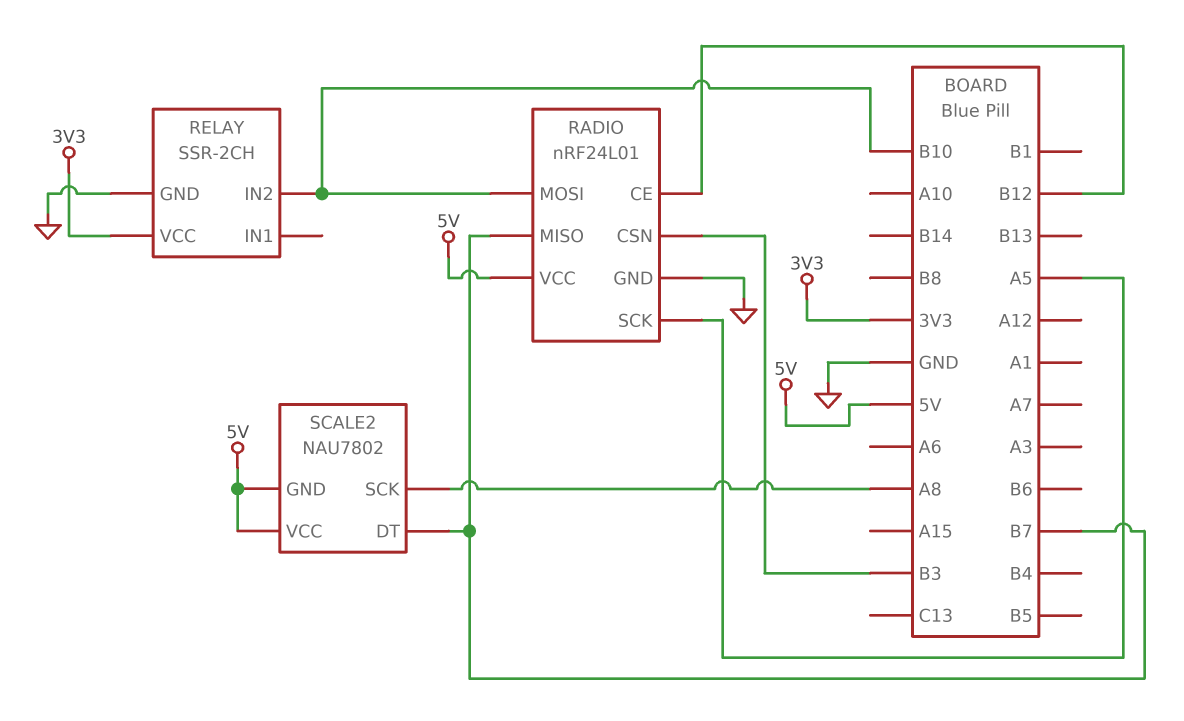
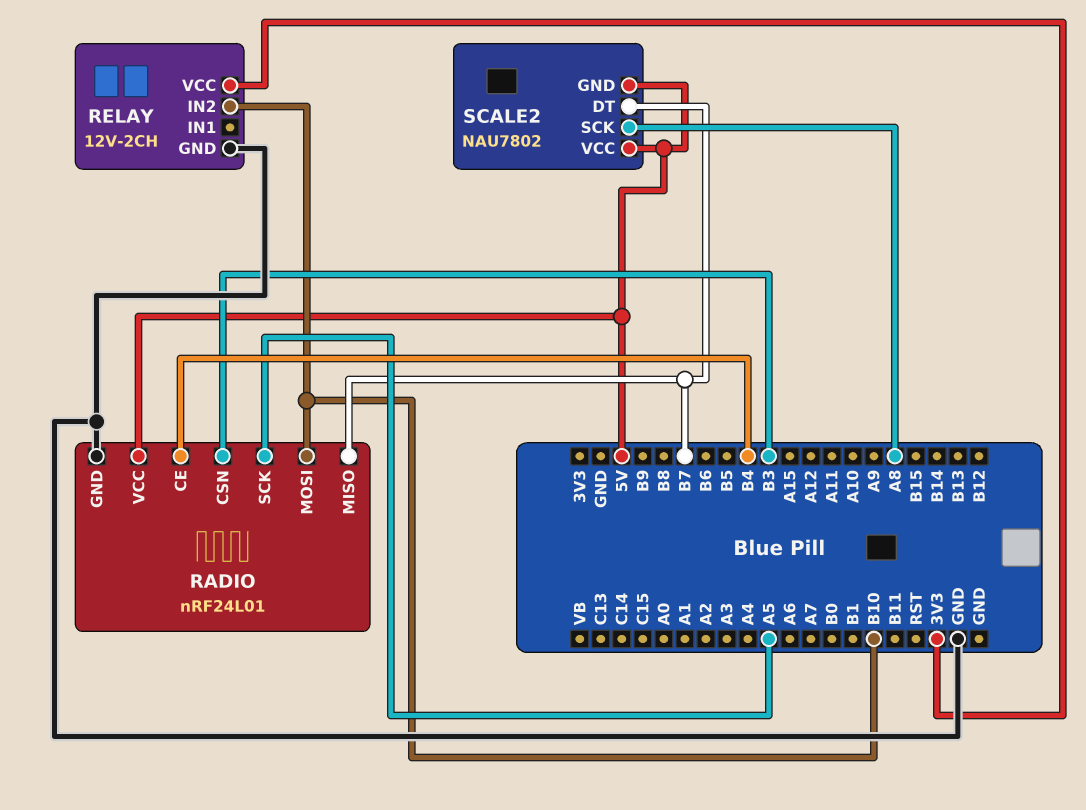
RADIO pin CE: B12 -> B4
RELAY: SSR-2CH -> 12V-2CH

